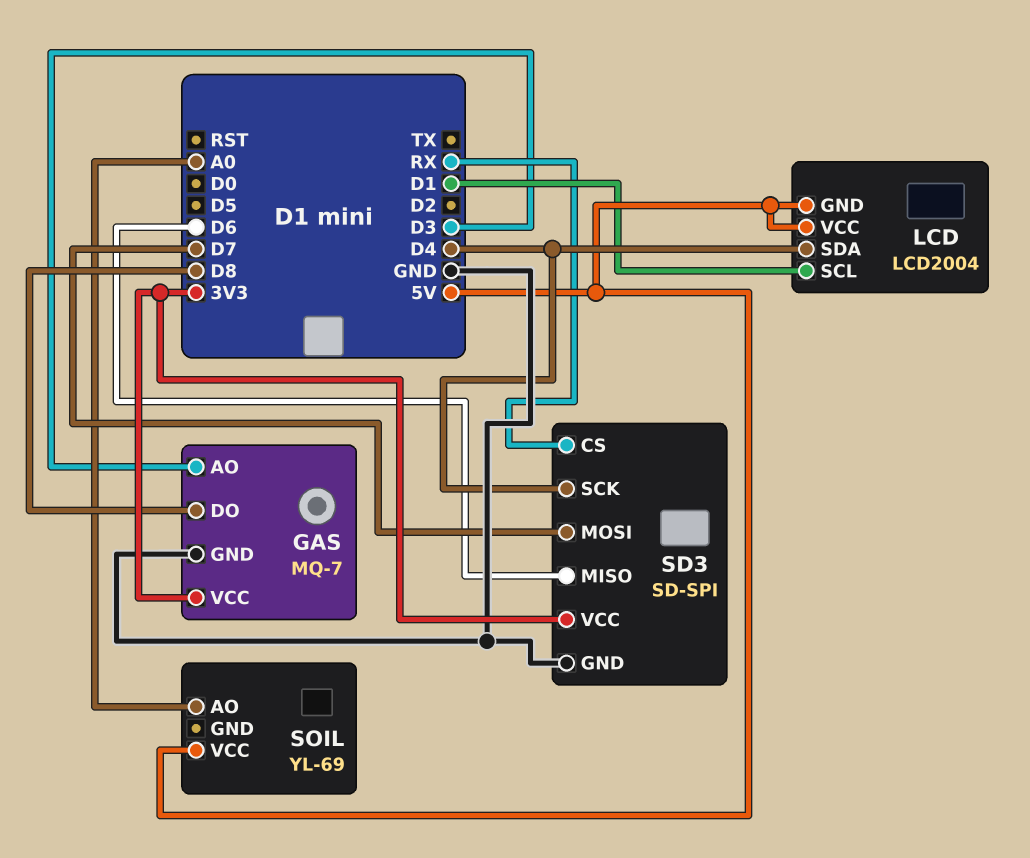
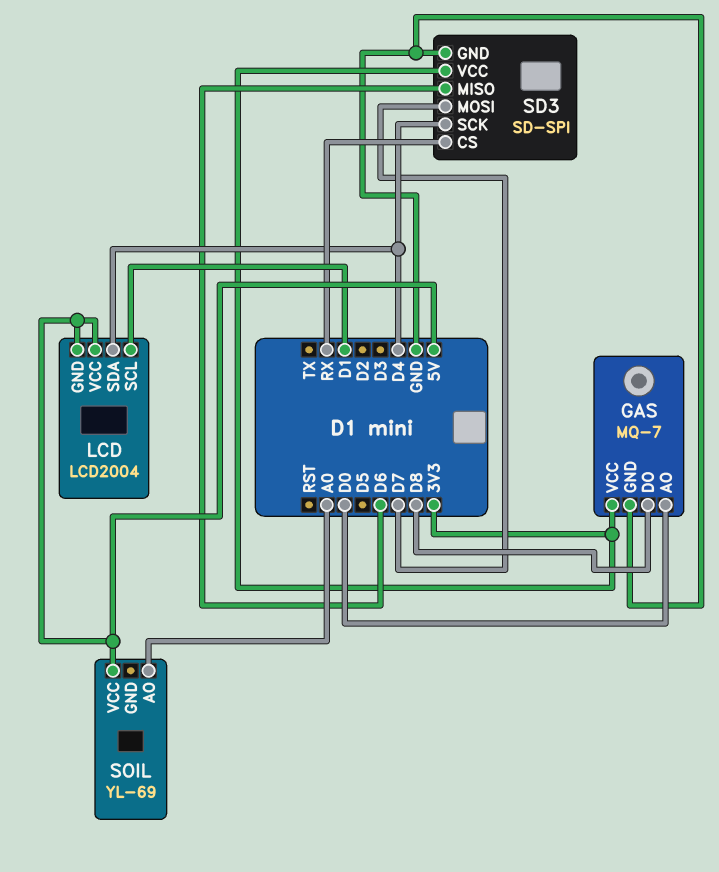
GAS pin AO: D3 -> D0

